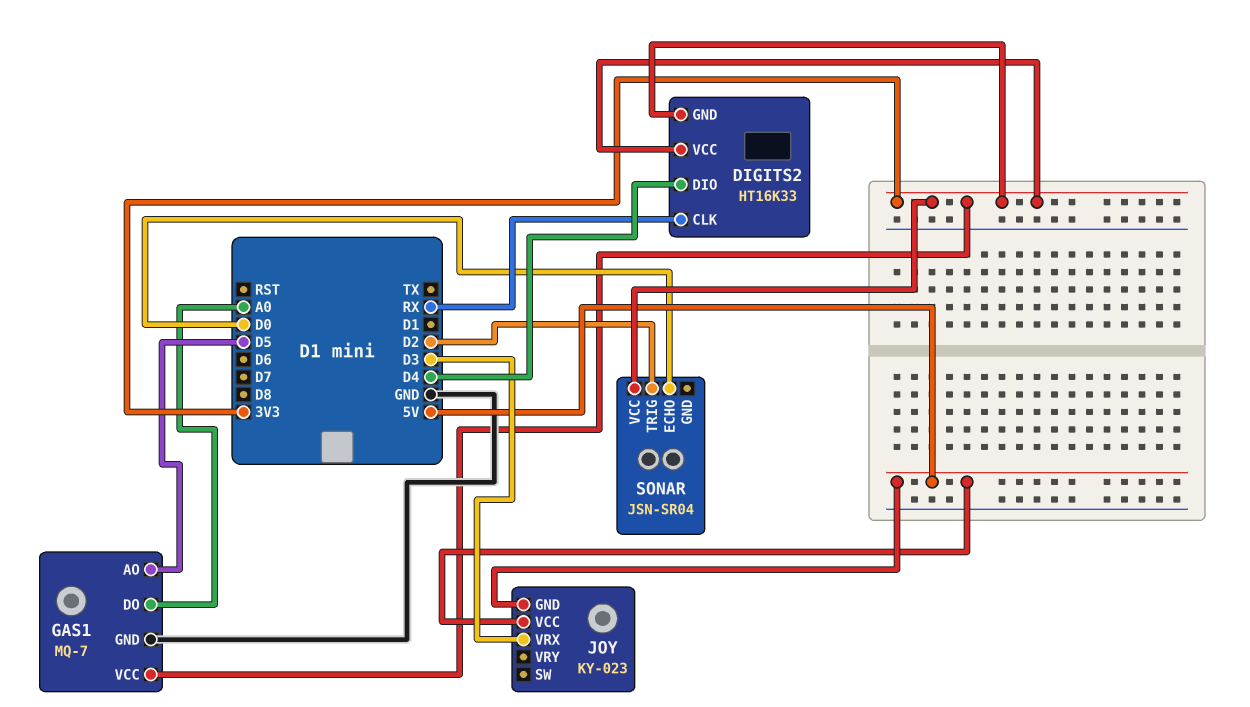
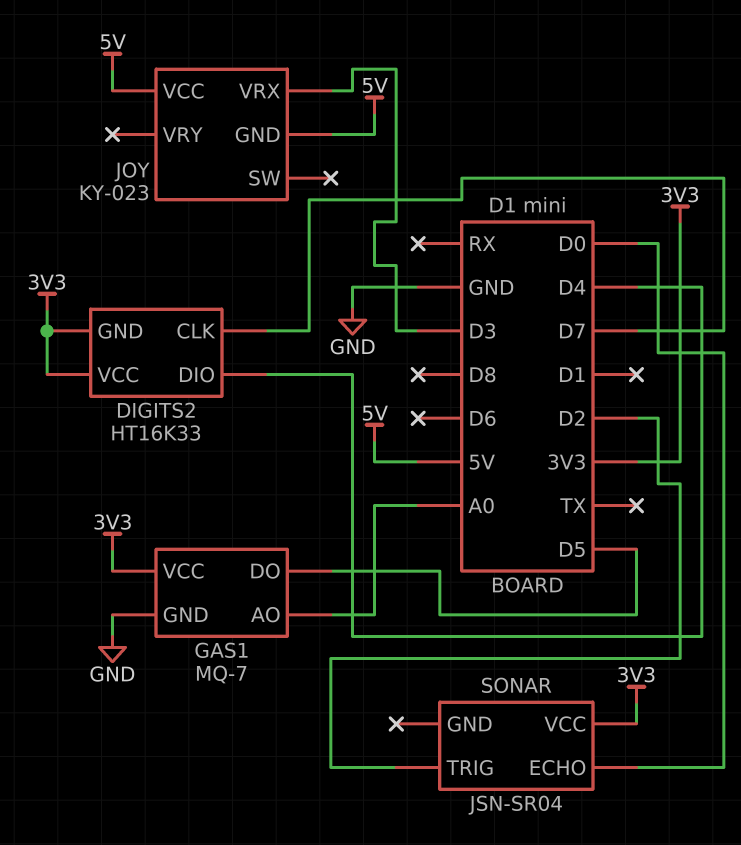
DIGITS2 pin CLK: RX -> D7
GAS1 pin AO: D5 -> A0
GAS1 pin DO: A0 -> D5

